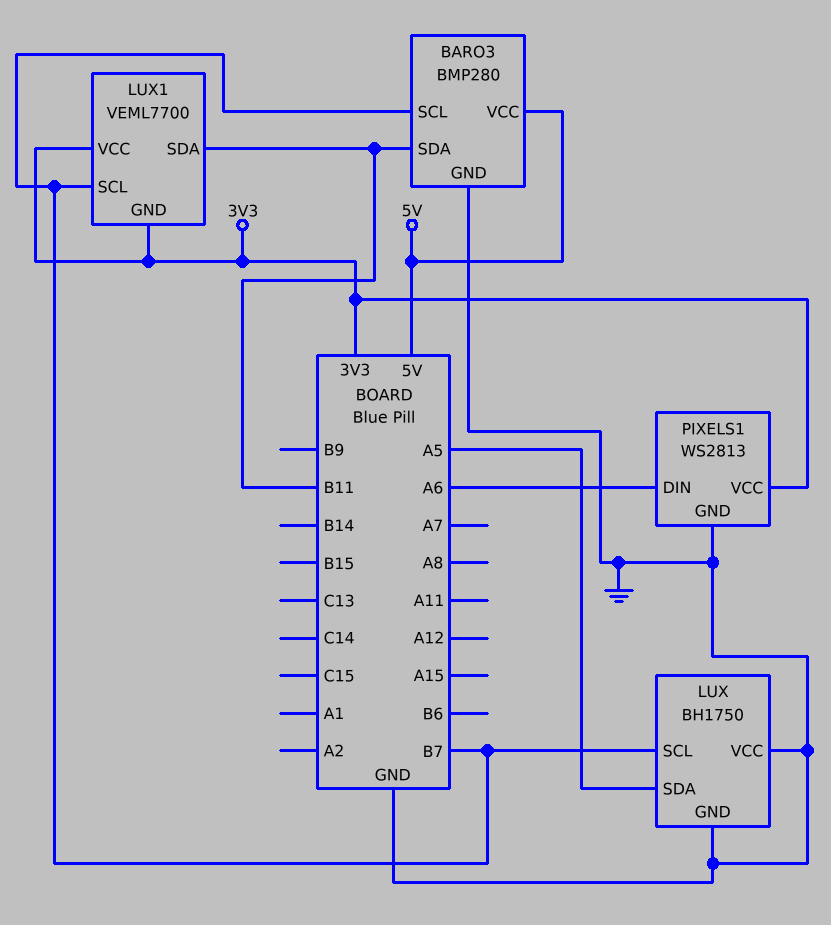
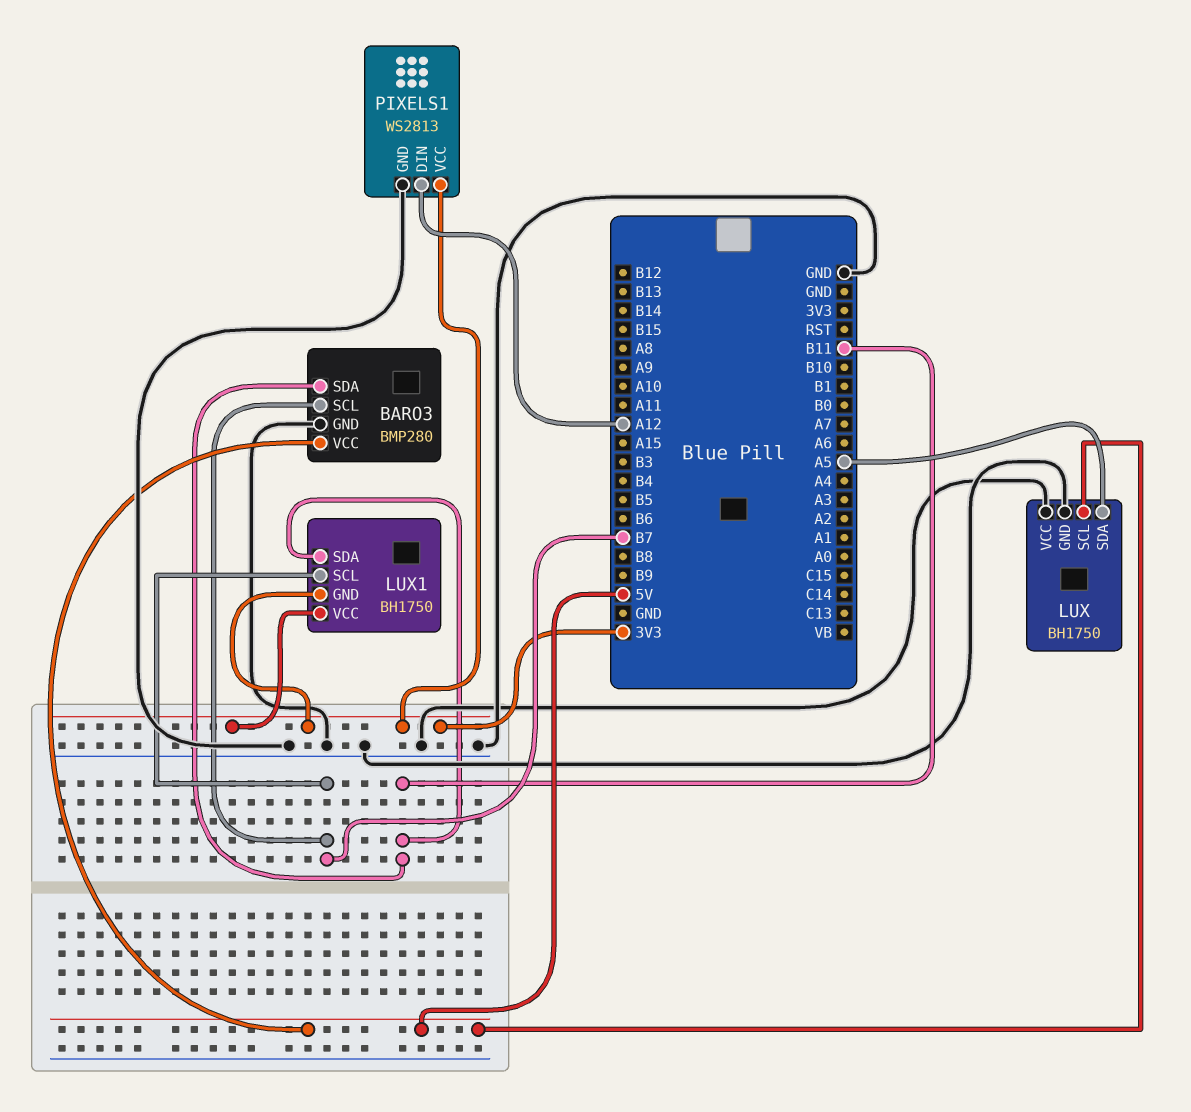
LUX pin SCL: B7 -> 5V
LUX1: VEML7700 -> BH1750
PIXELS1 pin DIN: A6 -> A12

